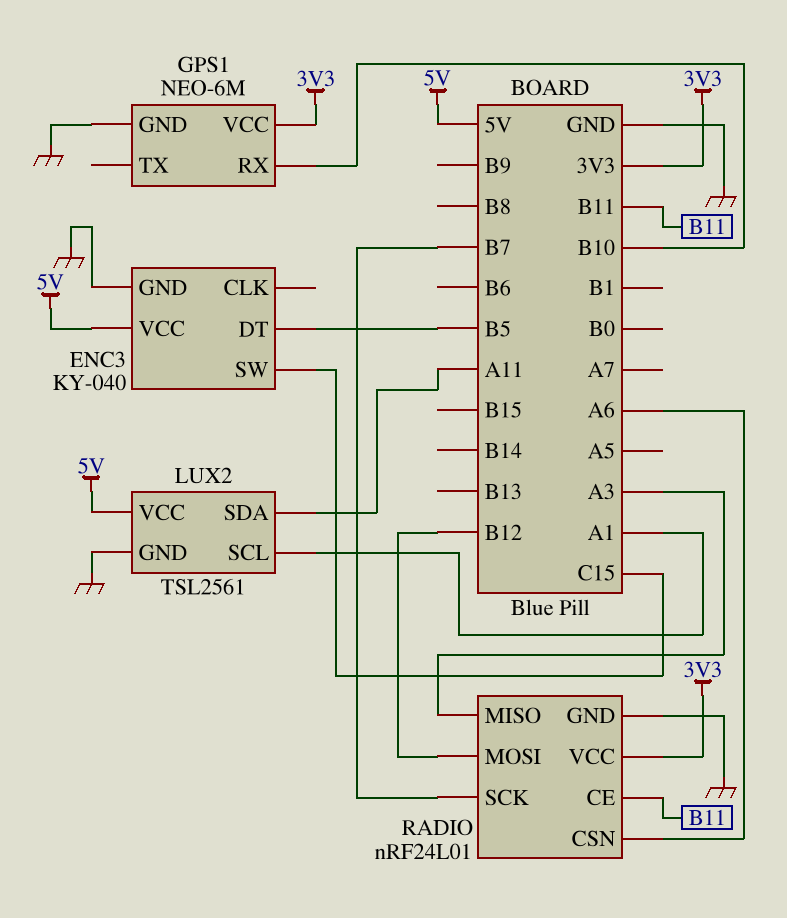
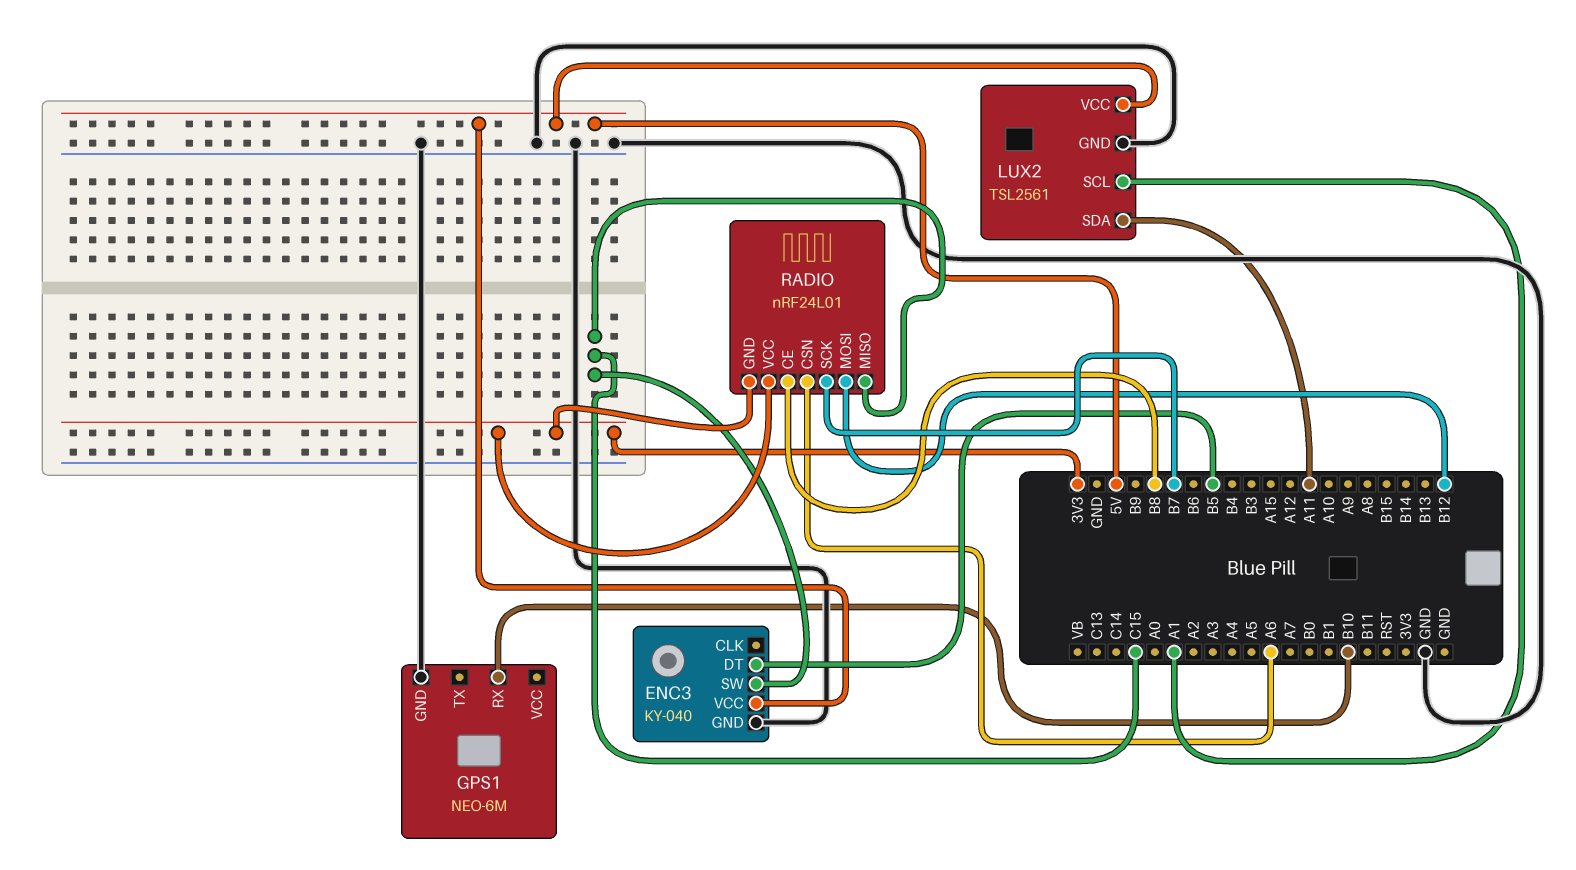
GPS1 pin VCC: 3V3 -> none
RADIO pin CE: B11 -> B8
RADIO pin GND: GND -> 3V3
RADIO pin MISO: A3 -> C15

